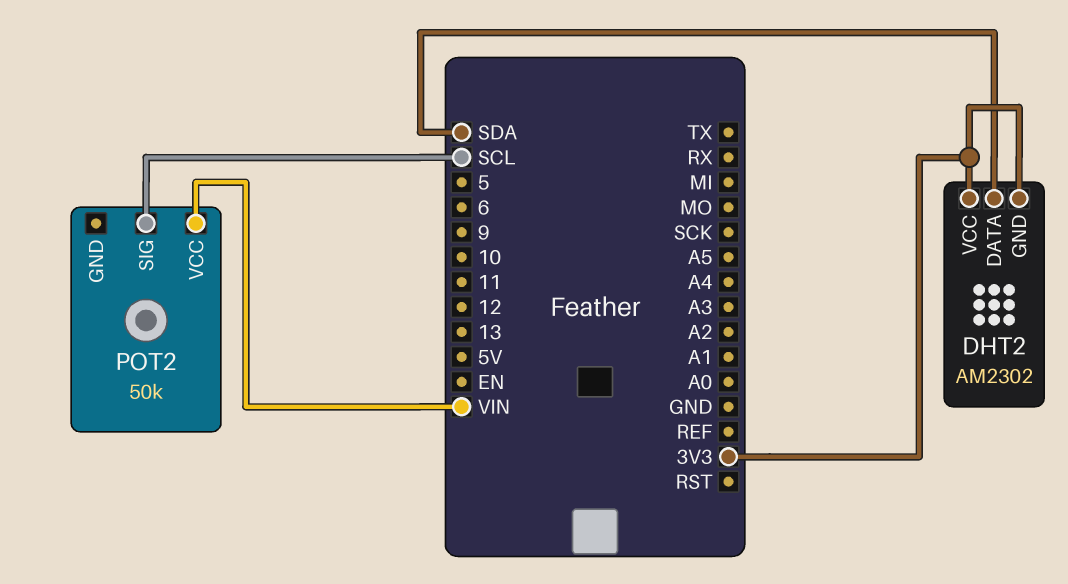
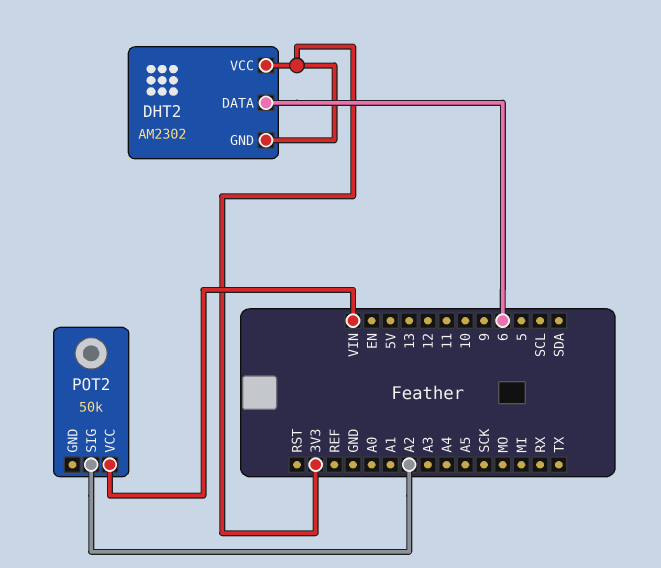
DHT2 pin DATA: SDA -> 6
POT2 pin SIG: SCL -> A2

